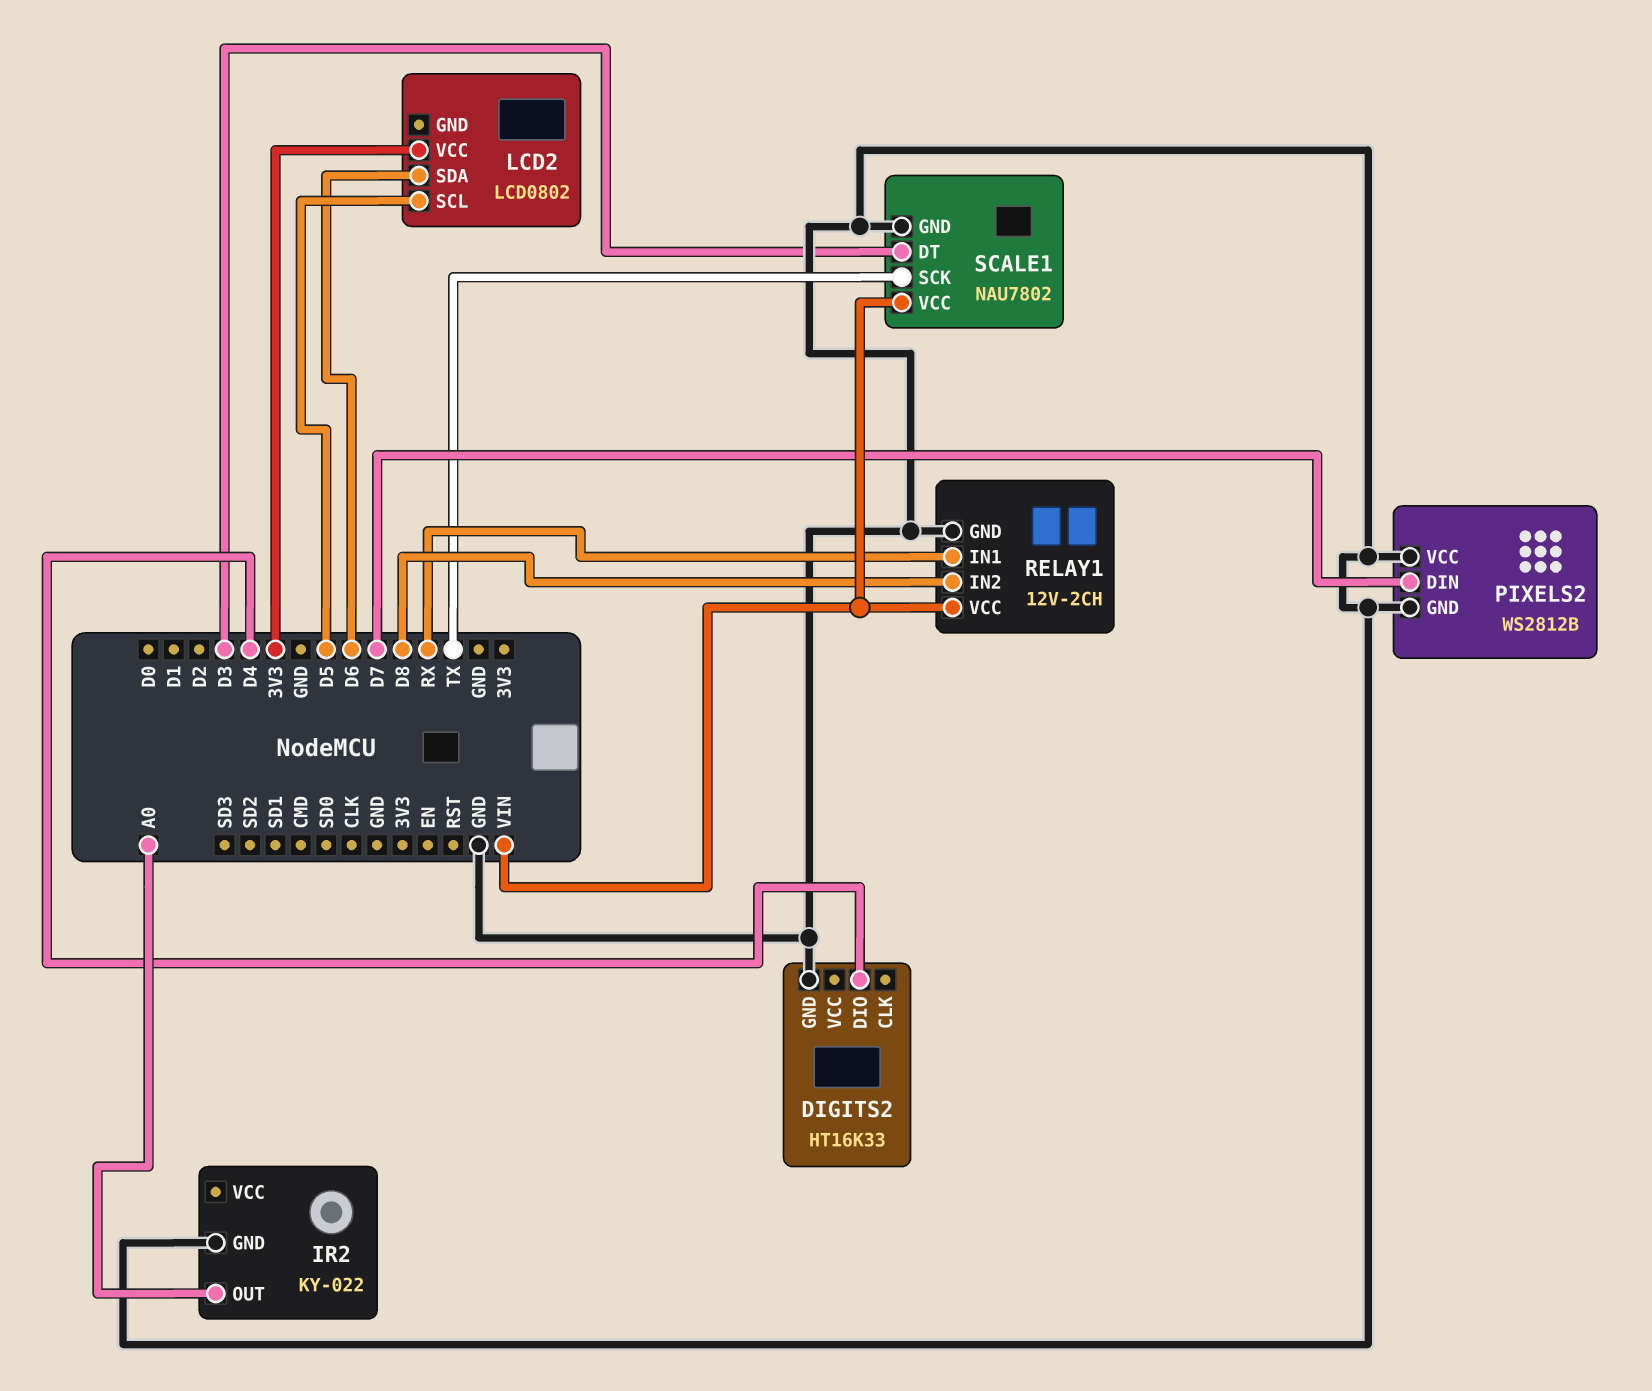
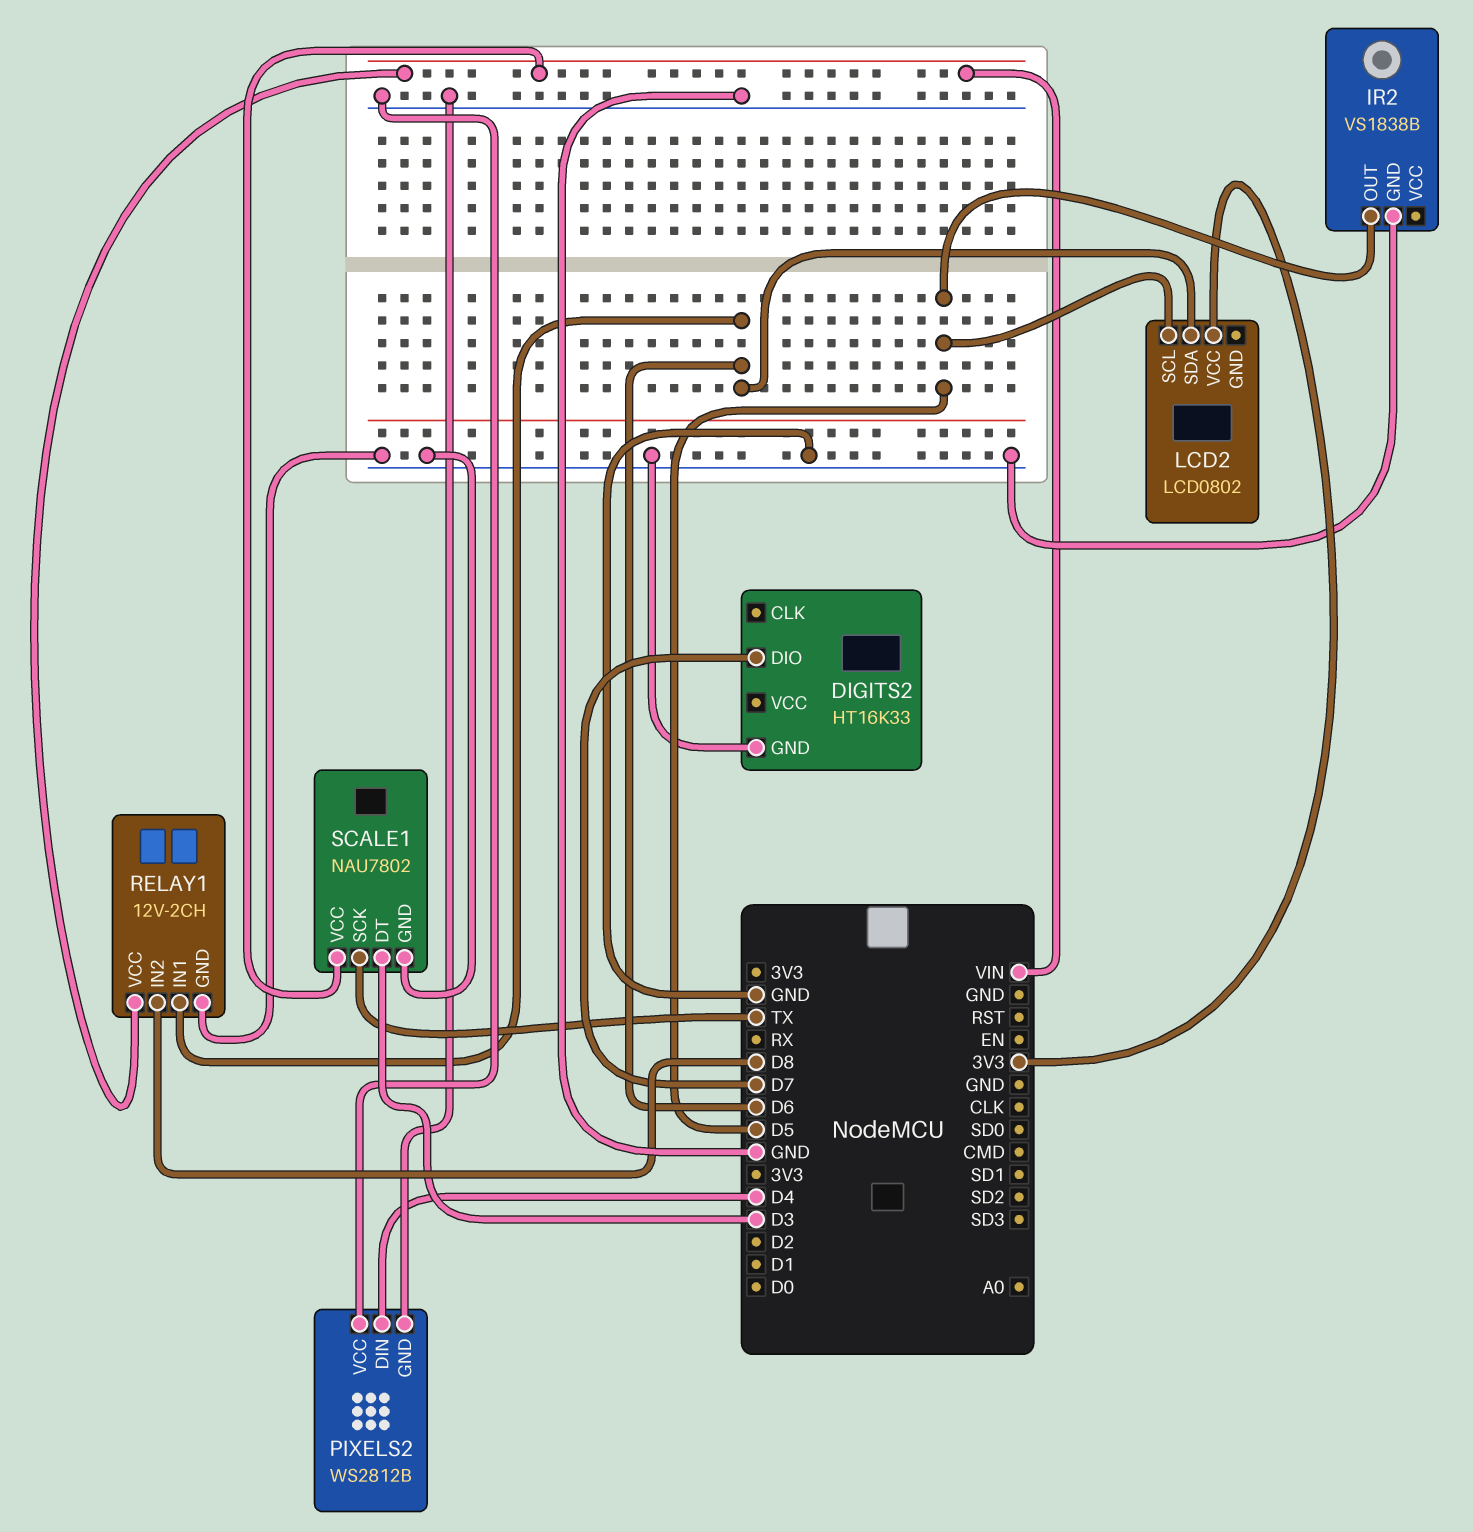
DIGITS2 pin DIO: D4 -> D7
IR2: KY-022 -> VS1838B
IR2 pin OUT: A0 -> D5
PIXELS2 pin DIN: D7 -> D4
RELAY1 pin IN1: RX -> D6

